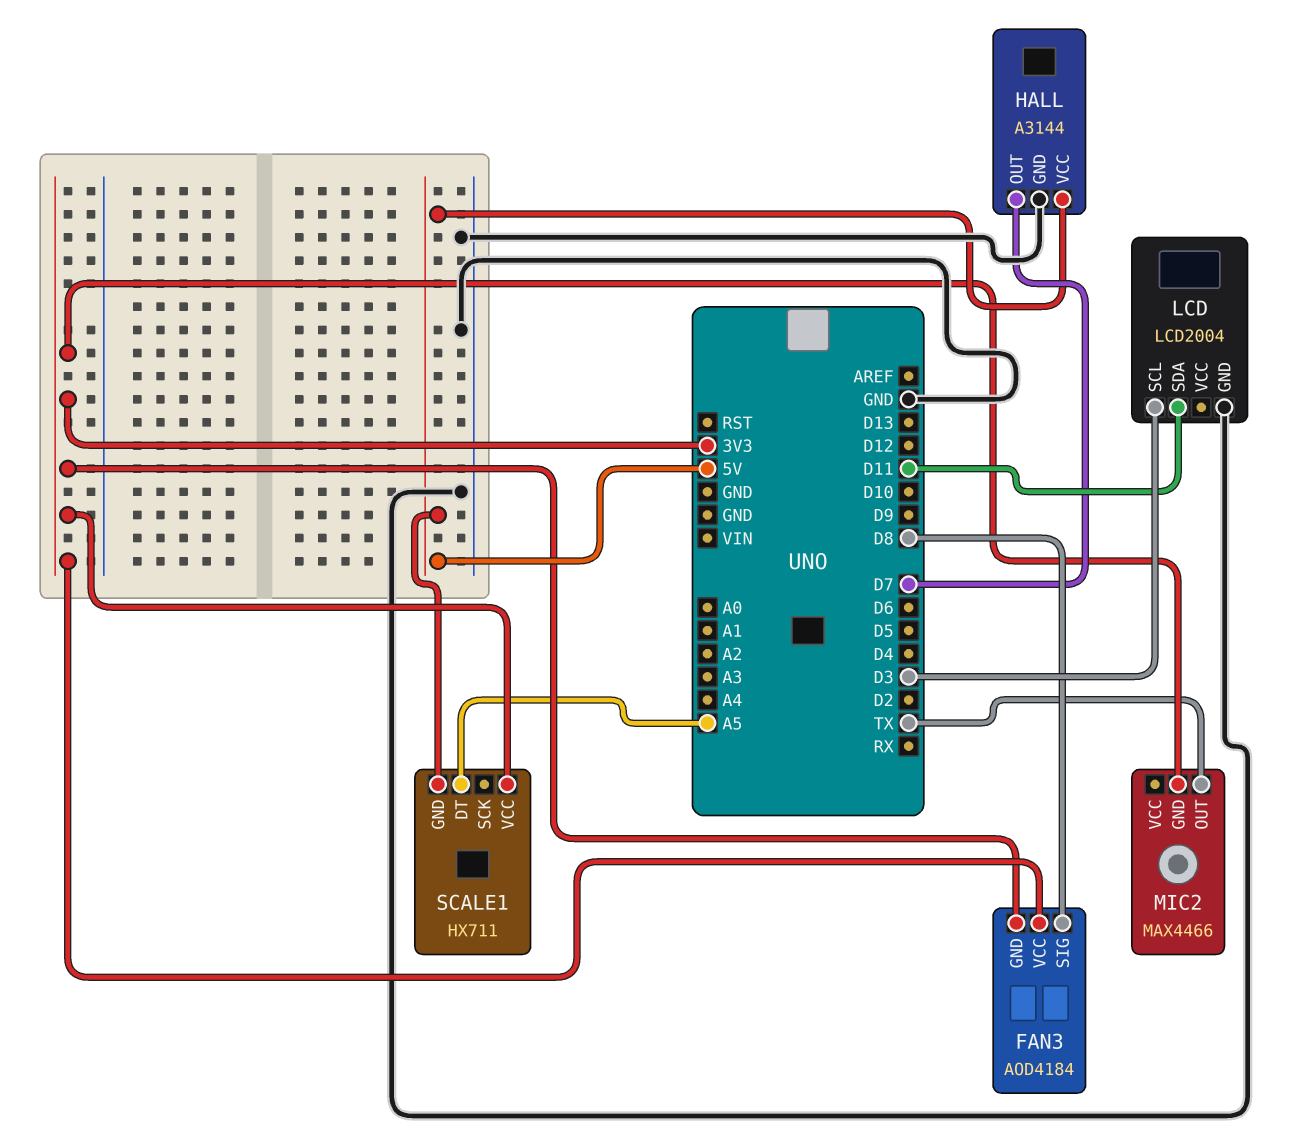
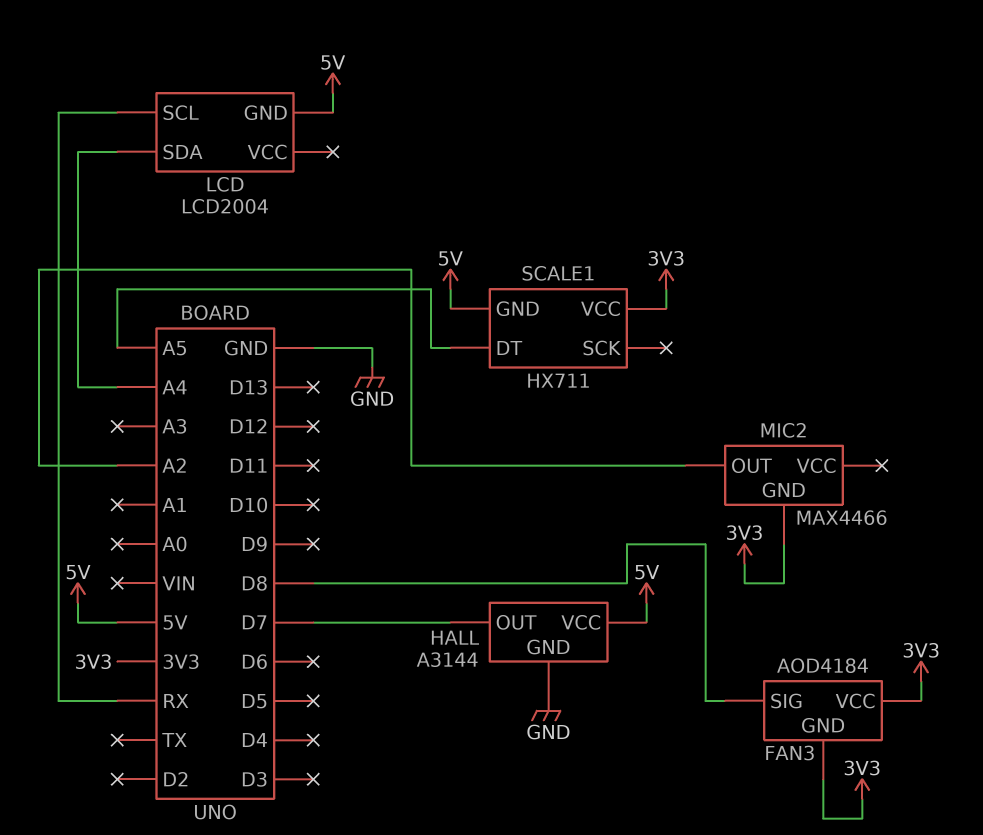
LCD pin GND: GND -> 5V
LCD pin SCL: D3 -> RX
LCD pin SDA: D11 -> A4
MIC2 pin OUT: TX -> A2

